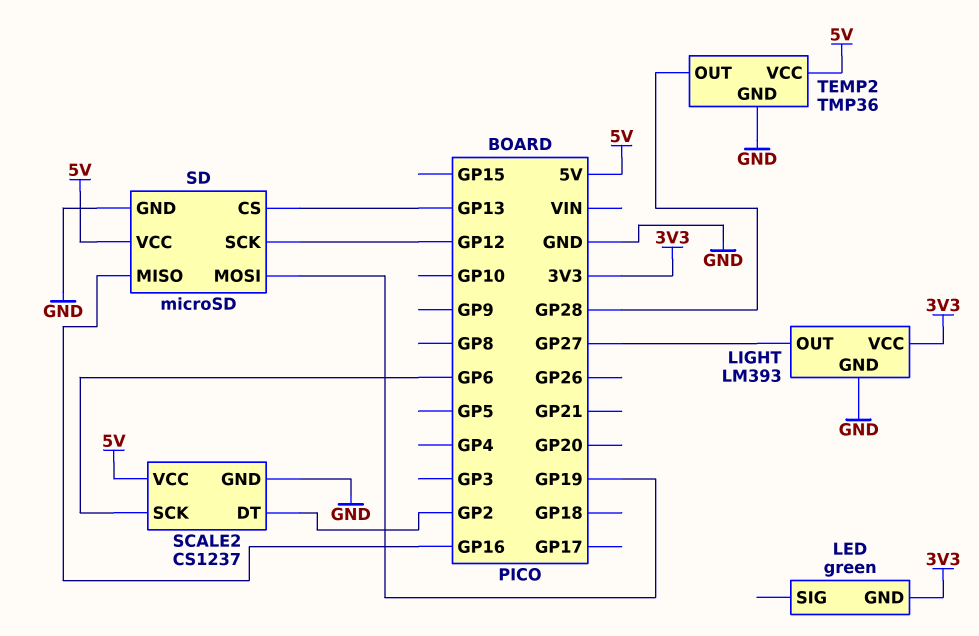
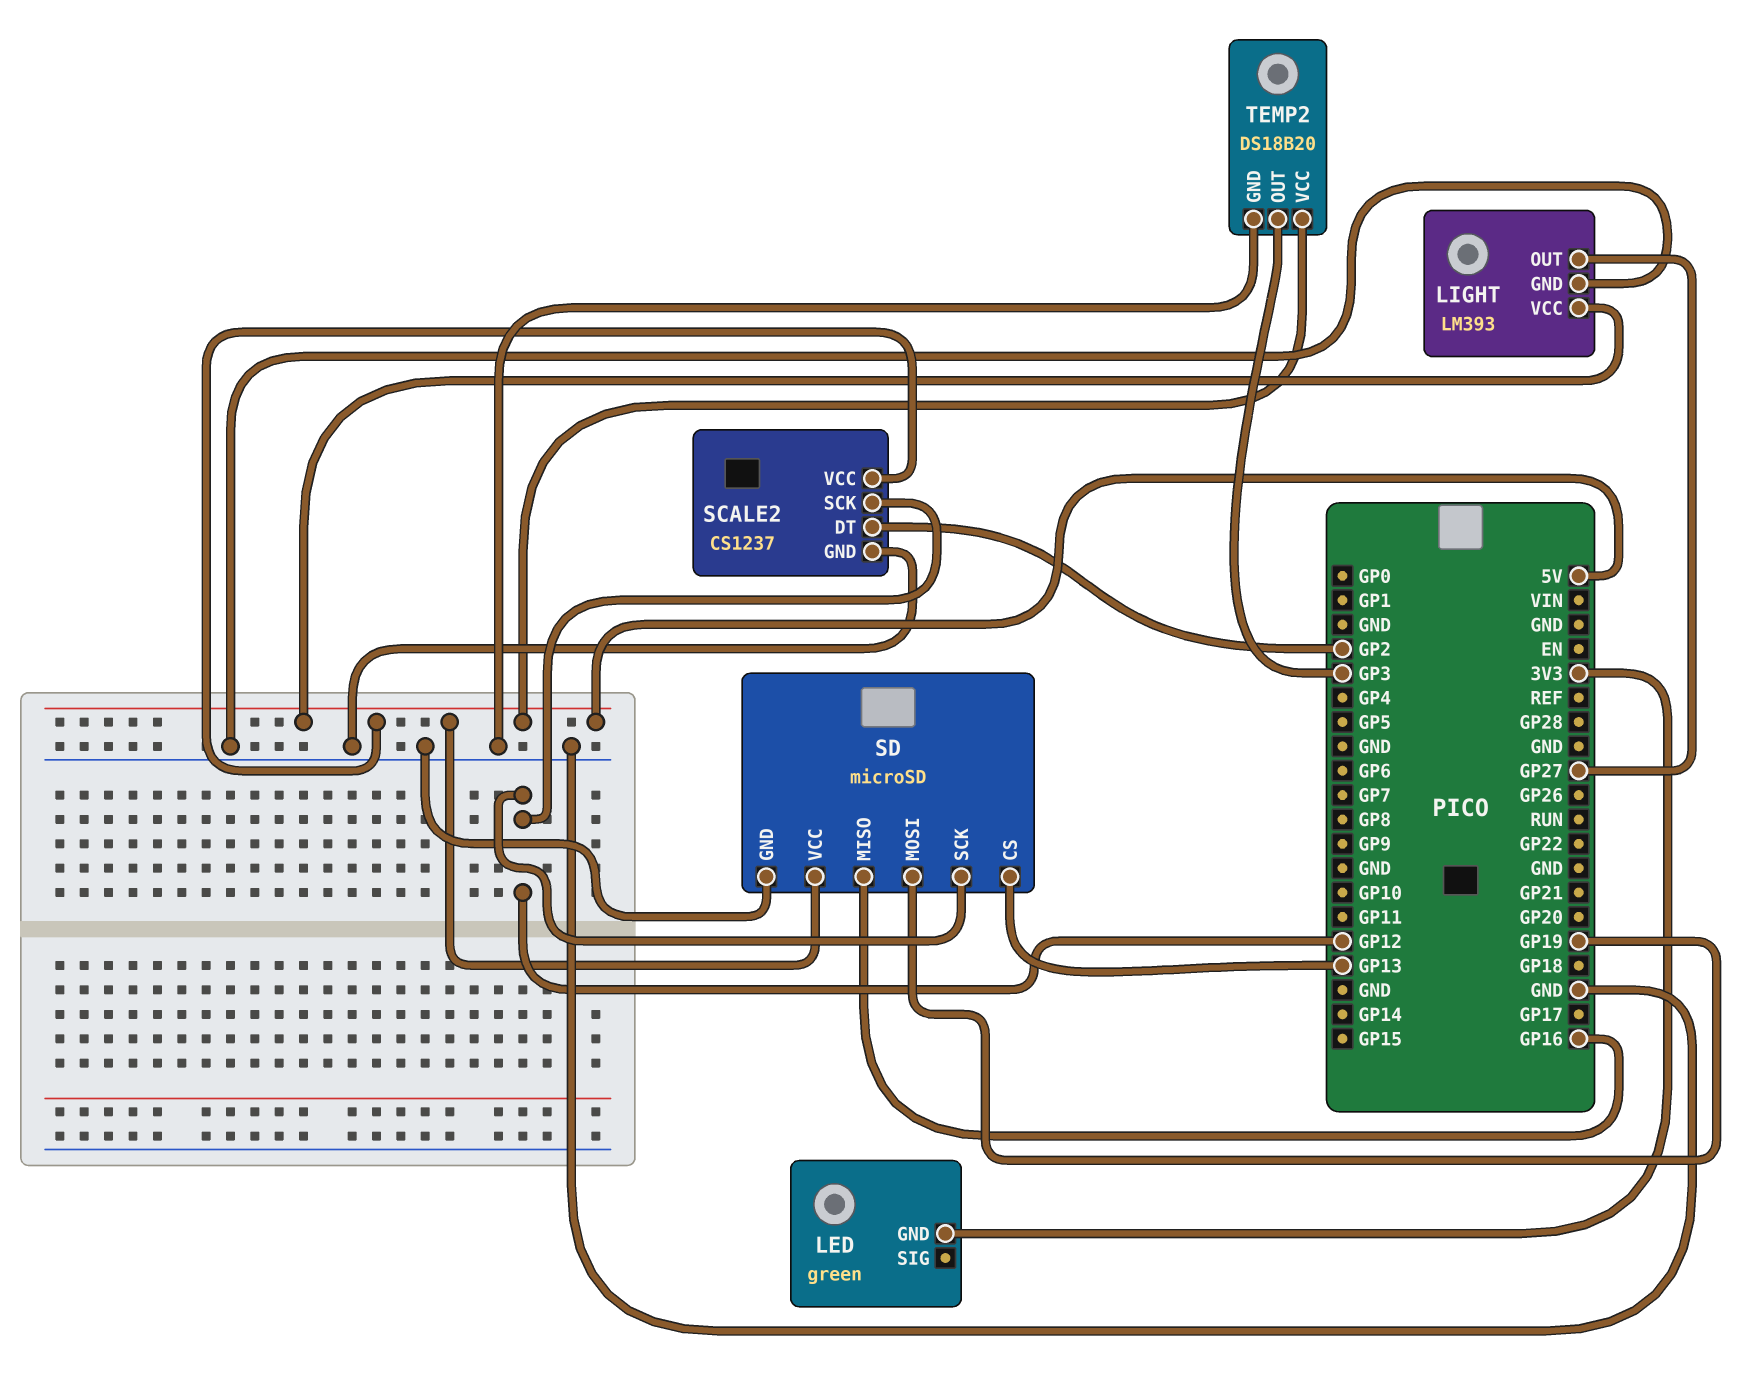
LIGHT pin VCC: 3V3 -> 5V
SCALE2 pin SCK: GP6 -> GP12
TEMP2: TMP36 -> DS18B20
TEMP2 pin OUT: GP28 -> GP3

